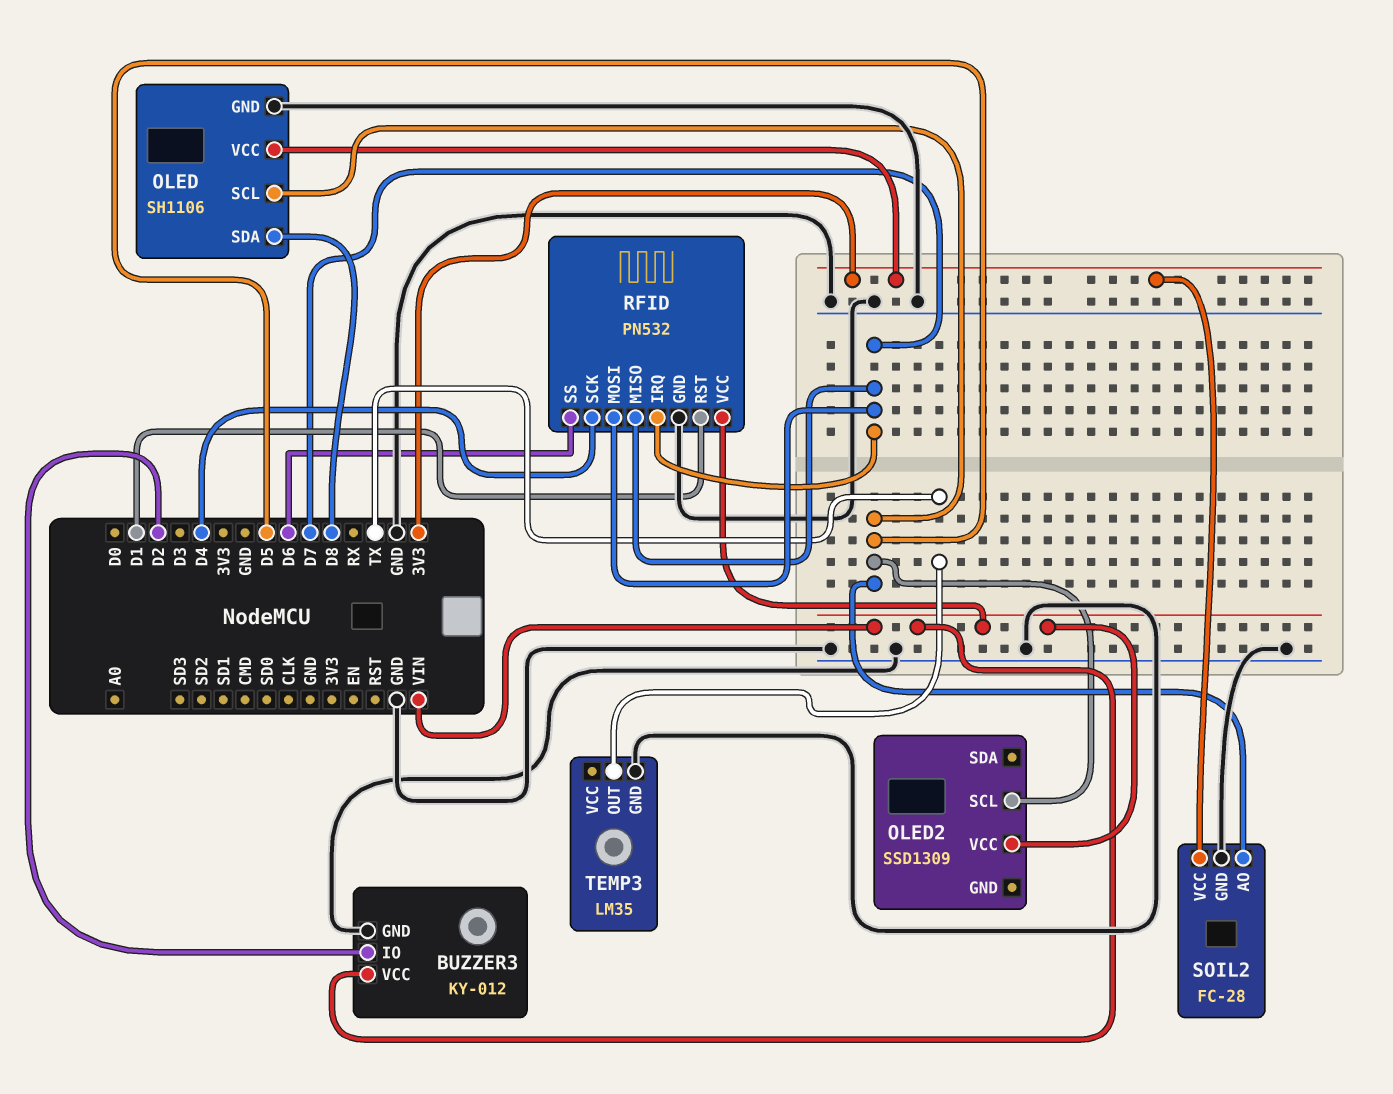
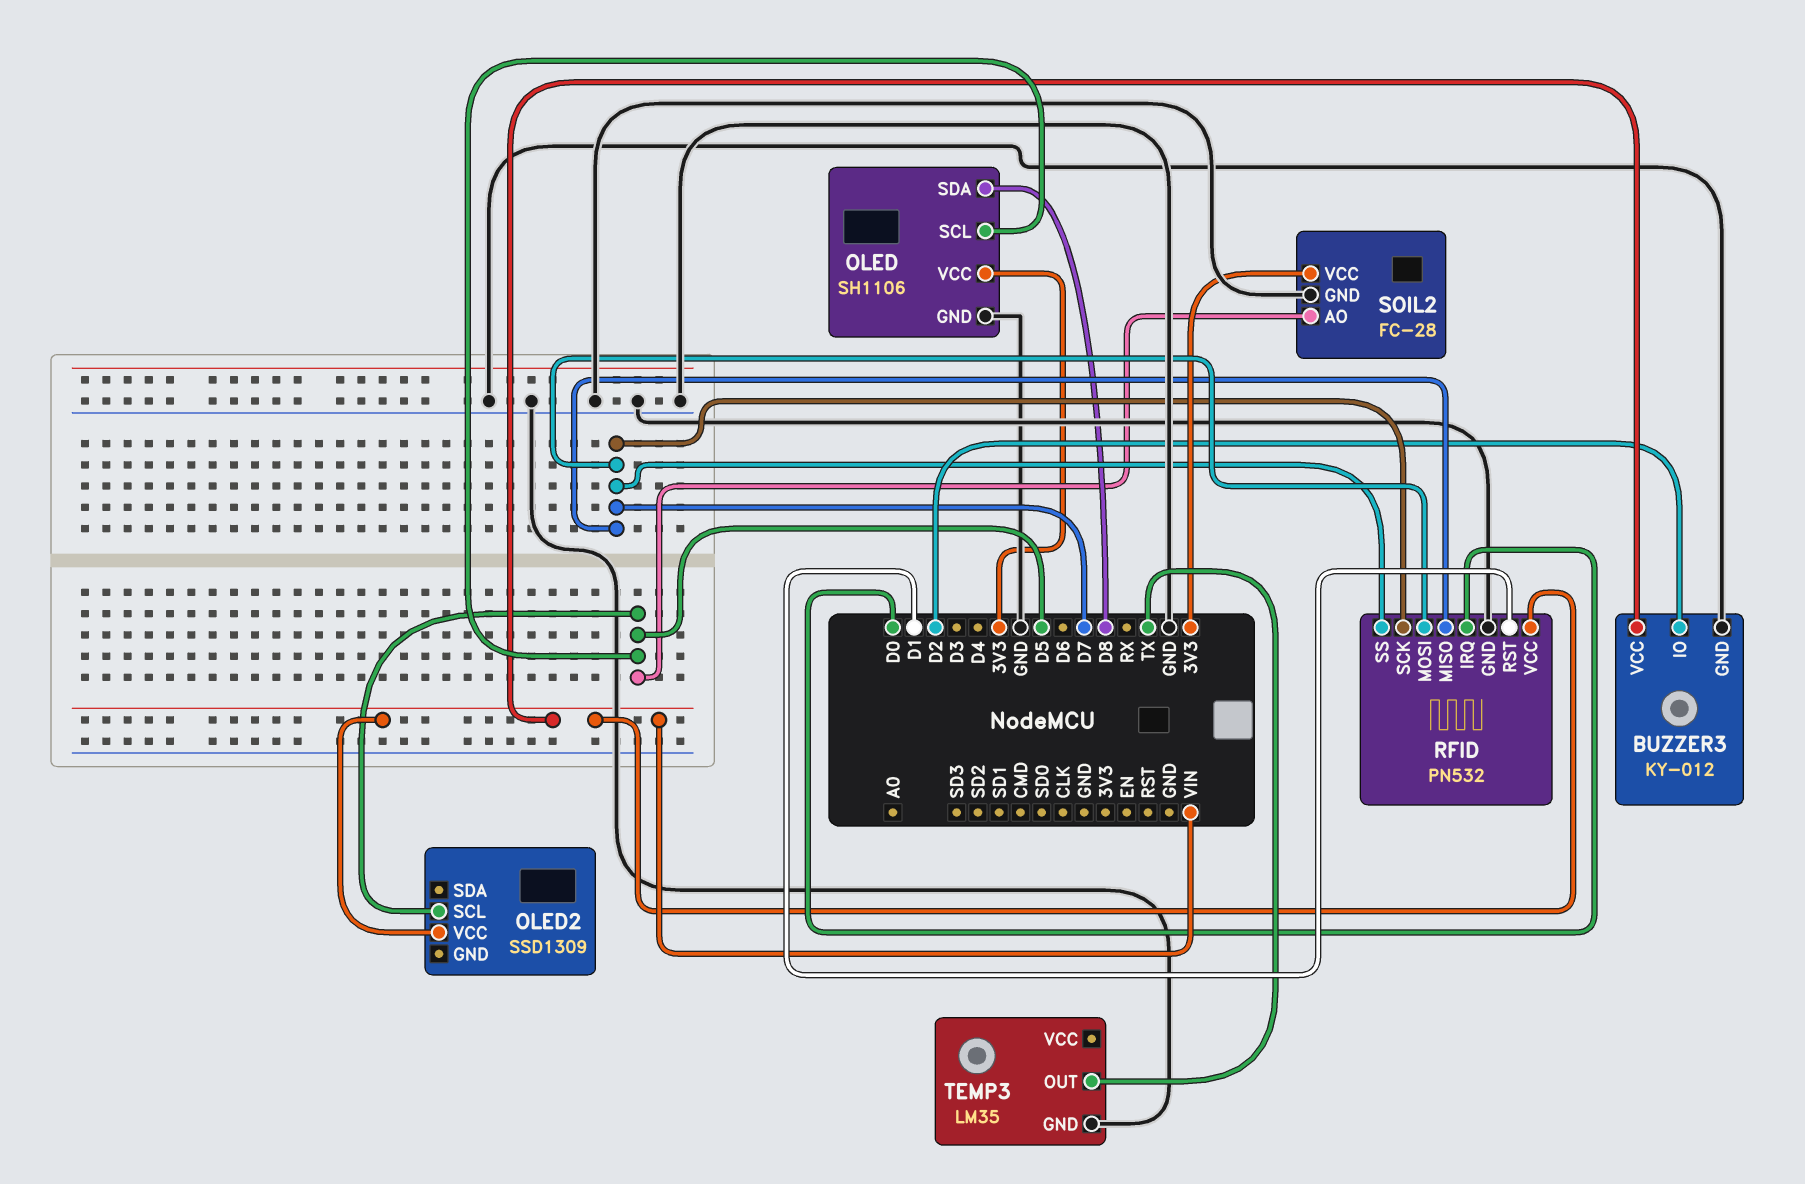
RFID pin IRQ: D7 -> D0
RFID pin SCK: D4 -> D7
RFID pin SS: D6 -> D7

